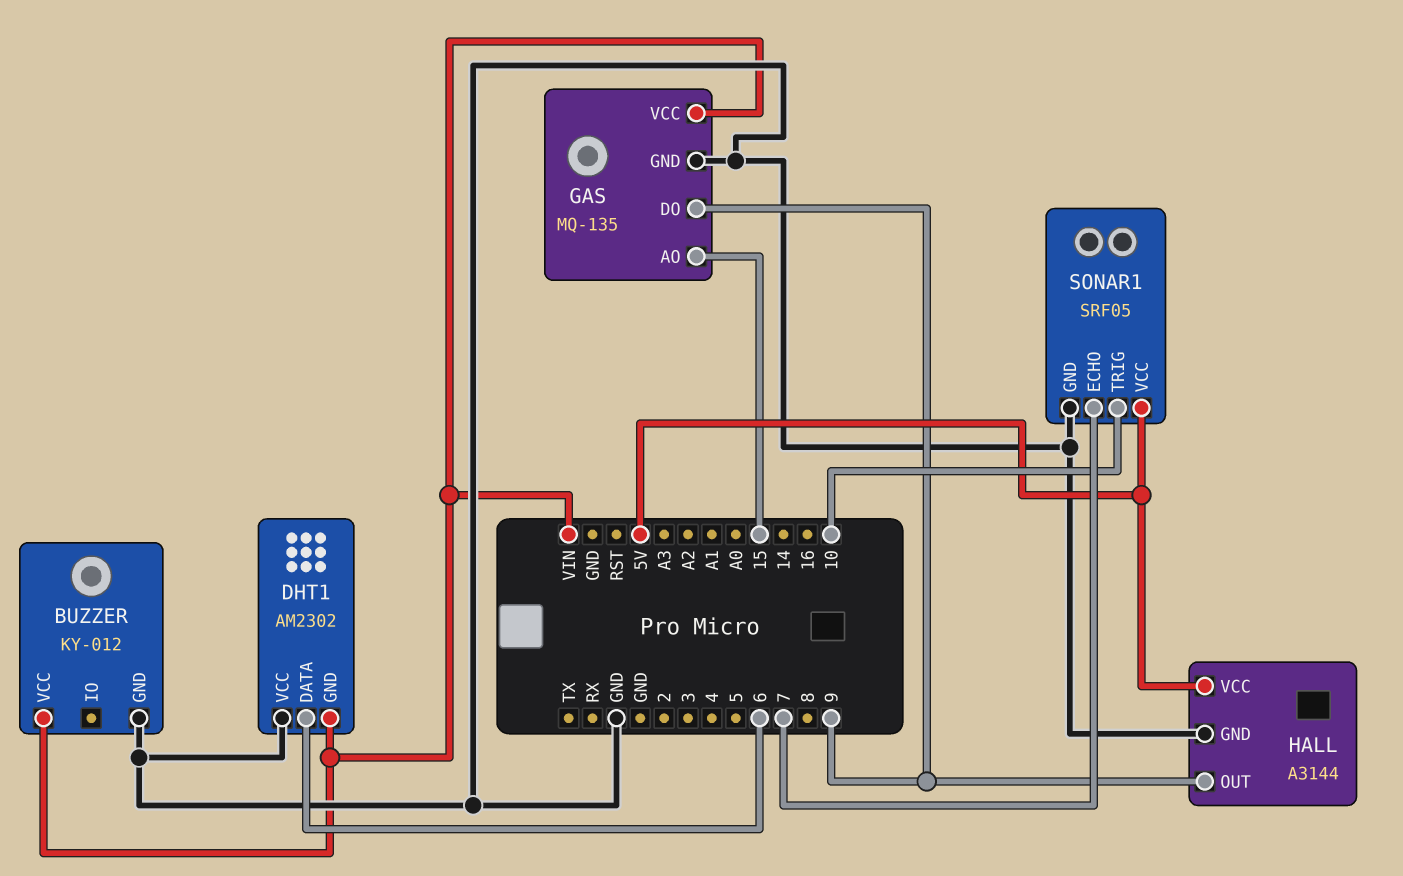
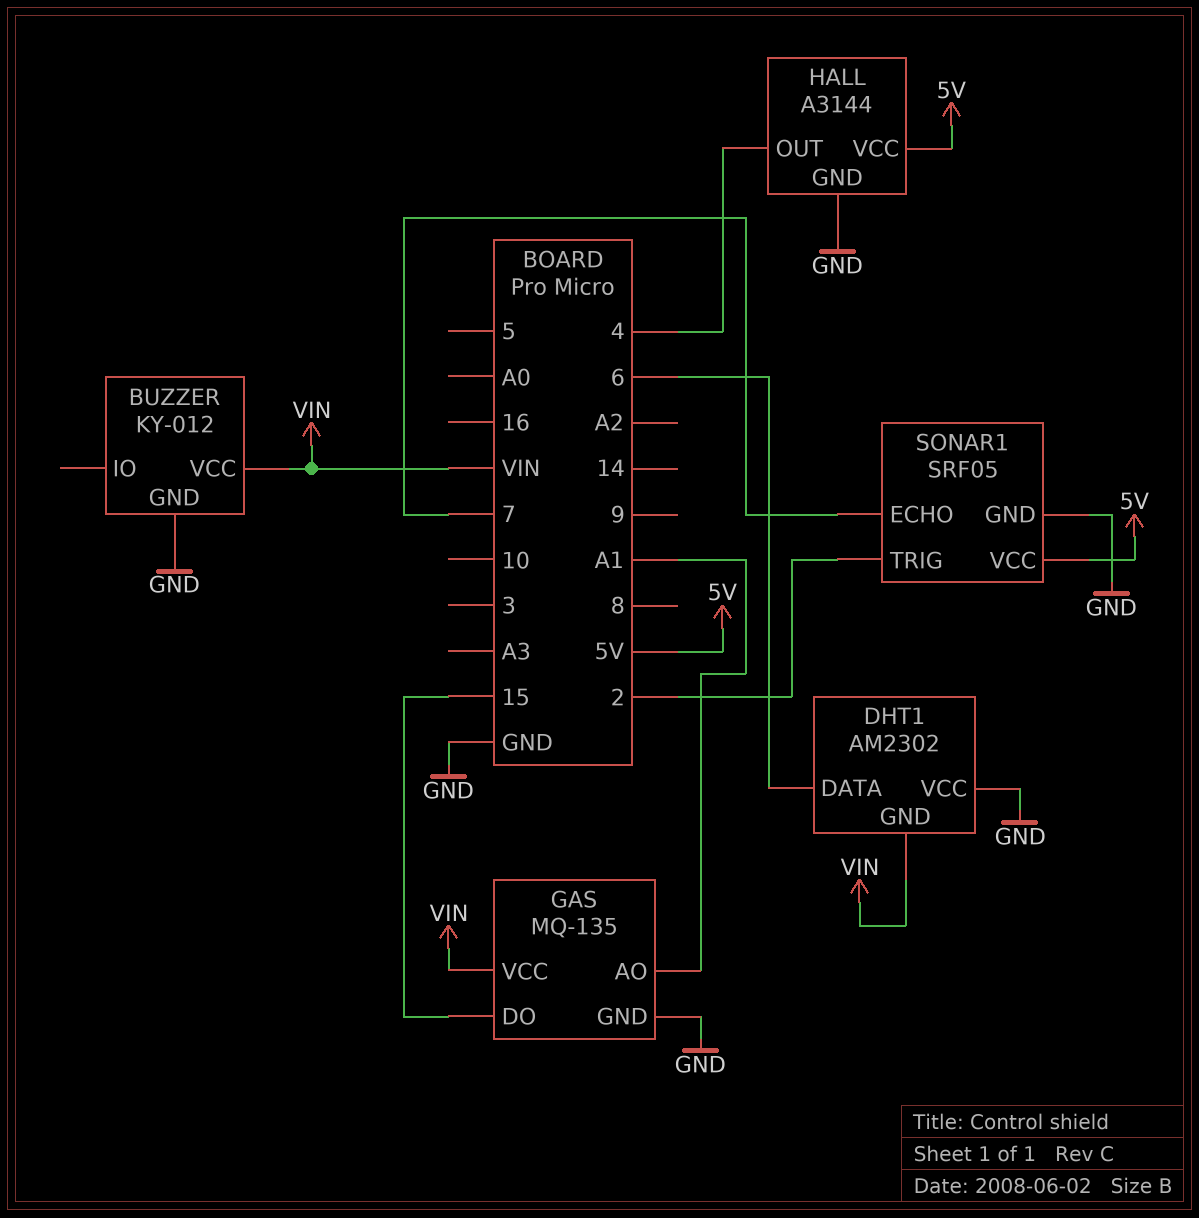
GAS pin AO: 15 -> A1
GAS pin DO: 9 -> 15
HALL pin OUT: 9 -> 4
SONAR1 pin TRIG: 10 -> 2

